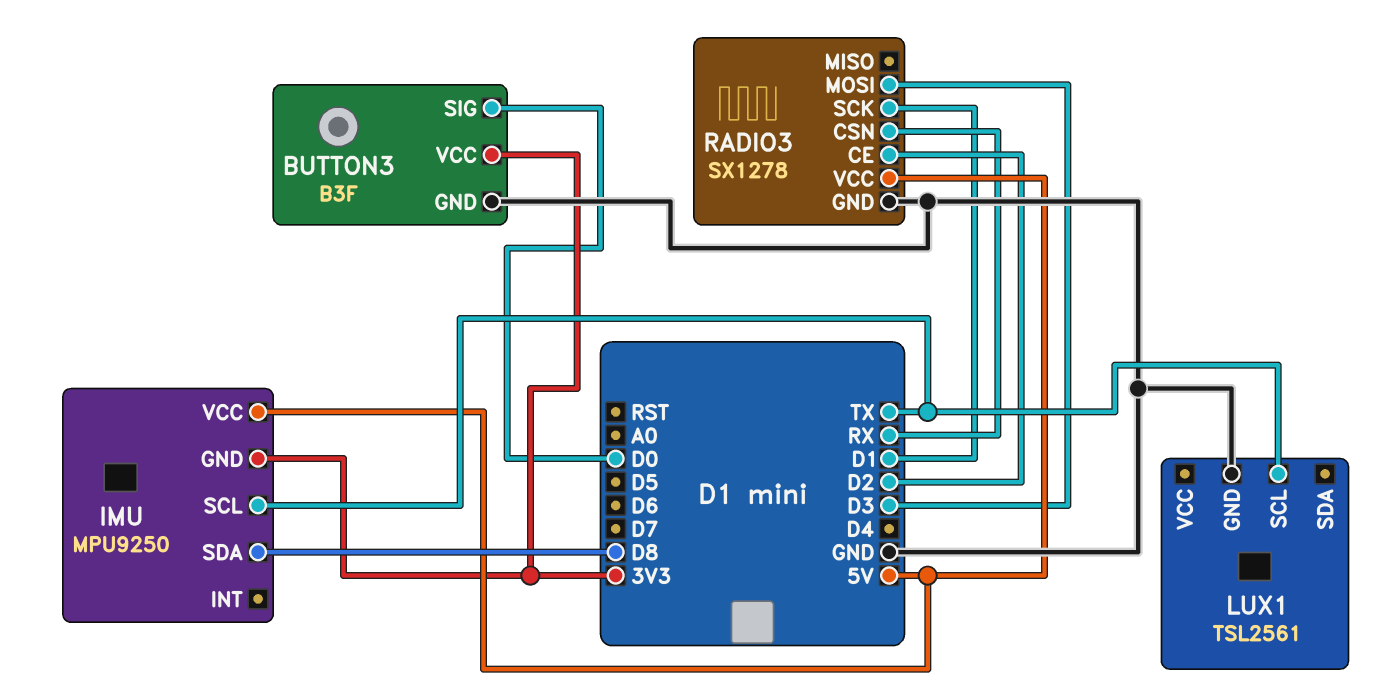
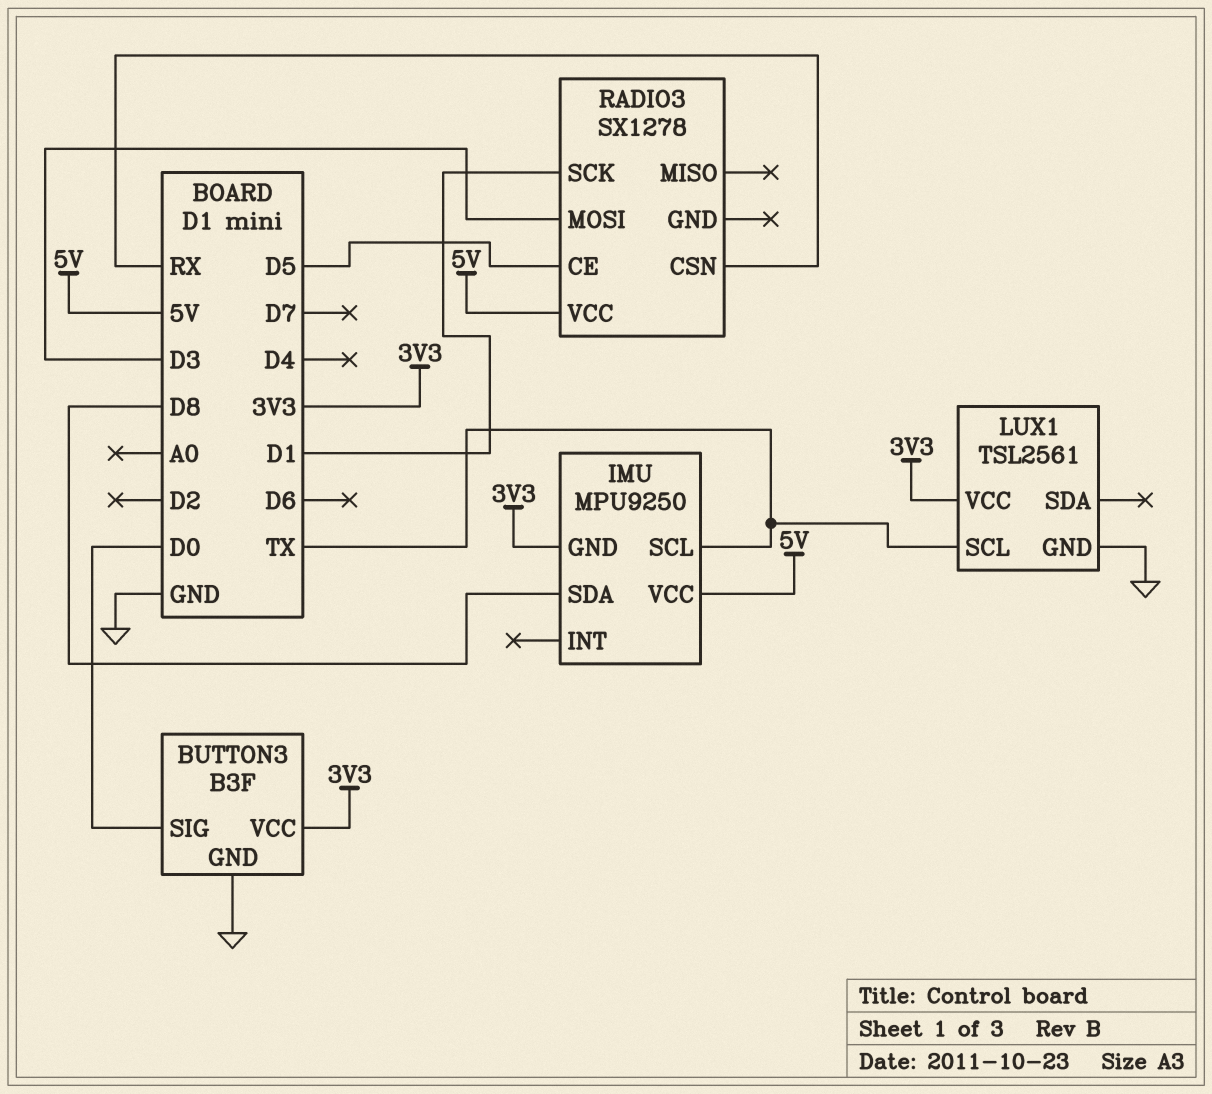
LUX1 pin VCC: none -> 3V3
RADIO3 pin CE: D2 -> D5
RADIO3 pin GND: GND -> none

